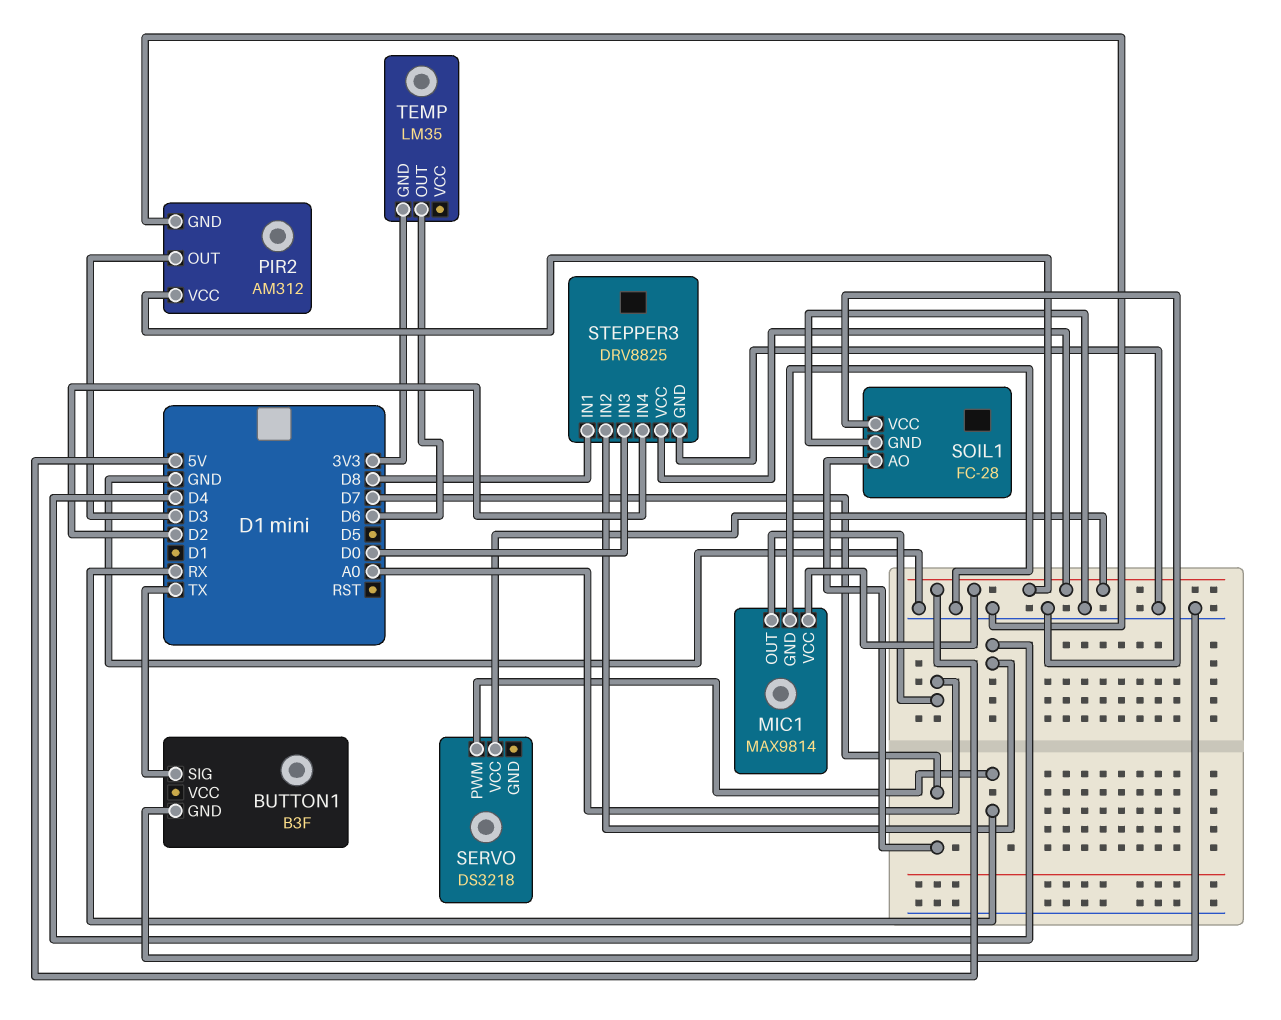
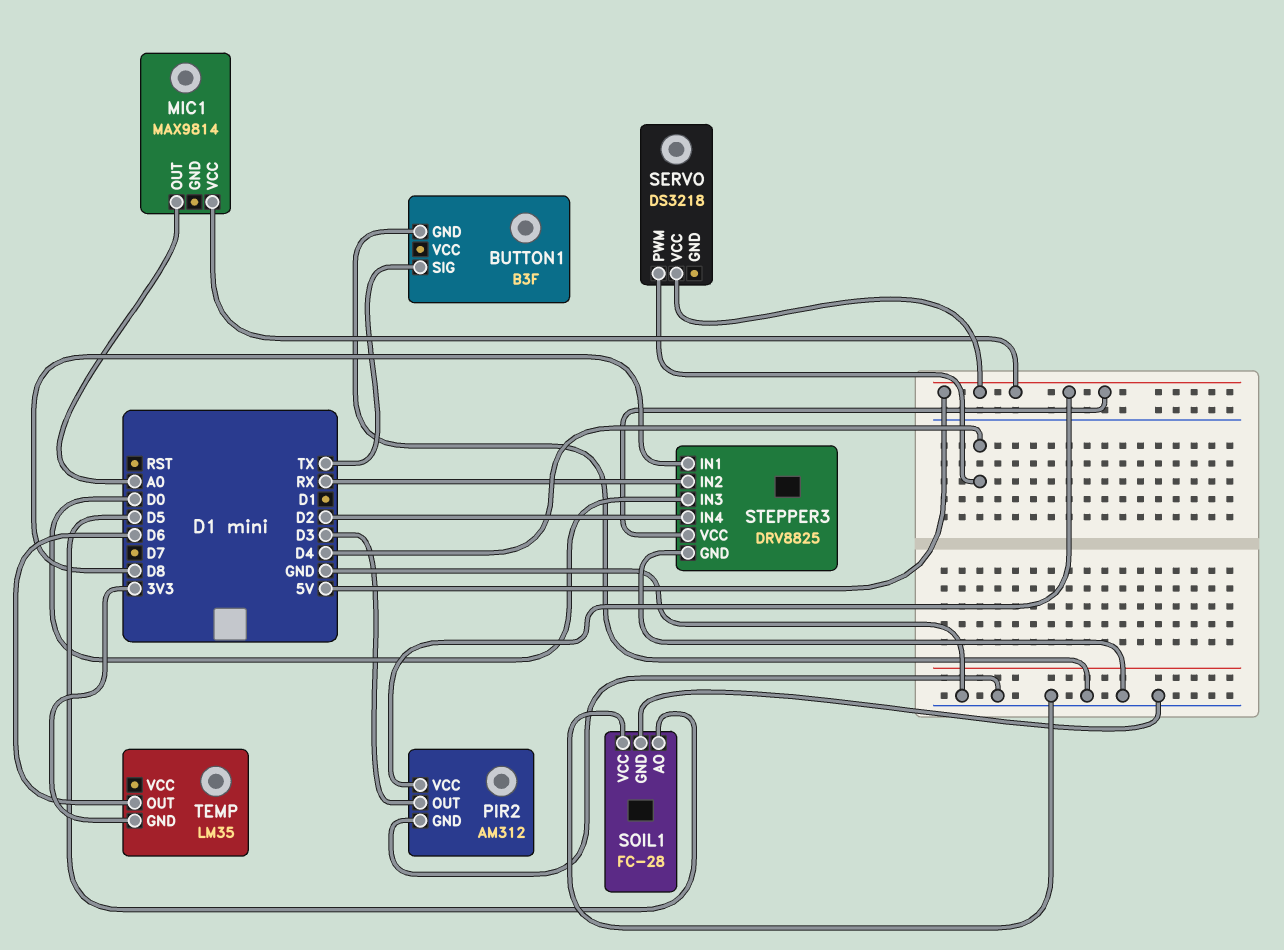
MIC1 pin GND: GND -> none
SERVO pin PWM: RX -> D4
SOIL1 pin AO: D7 -> D5
STEPPER3 pin IN2: D4 -> RX

